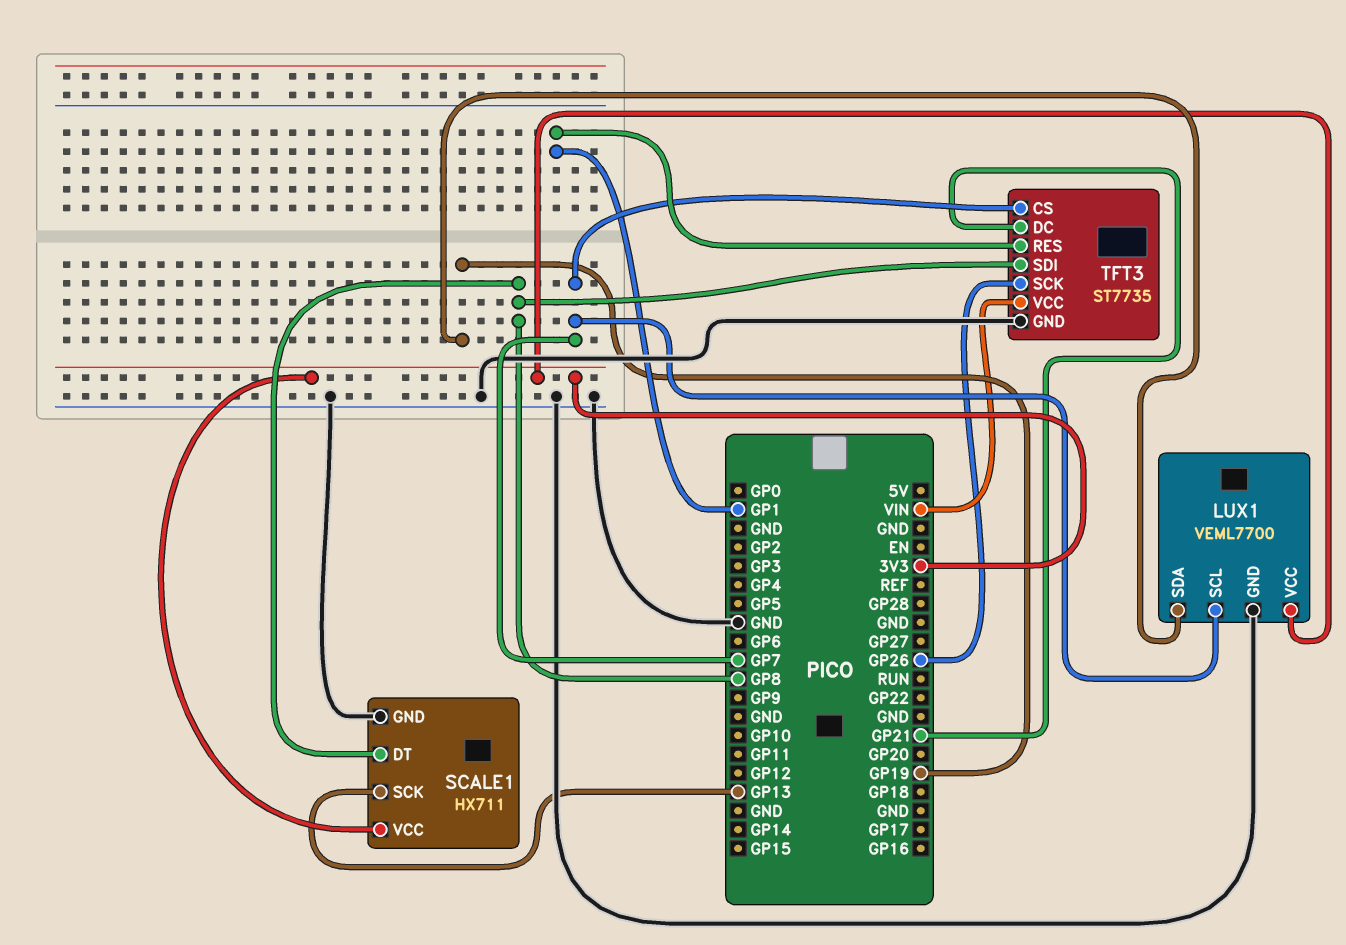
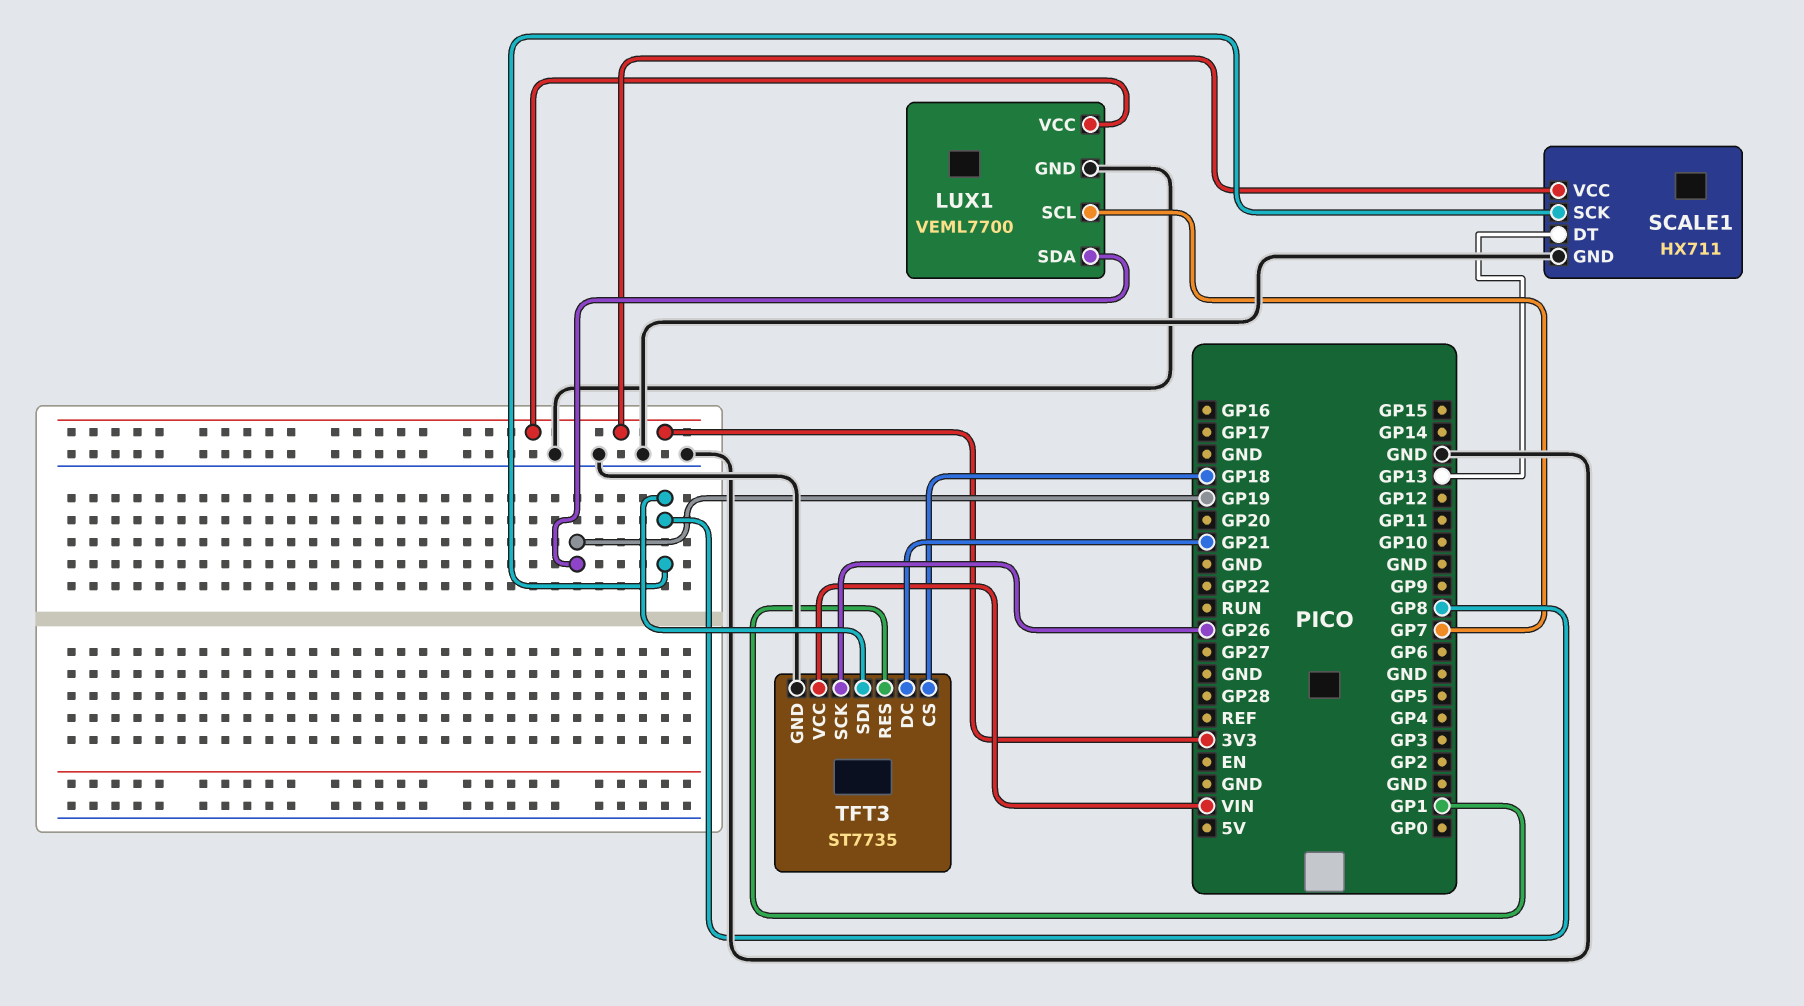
SCALE1 pin DT: GP8 -> GP13
SCALE1 pin SCK: GP13 -> GP8
TFT3 pin CS: GP7 -> GP18

